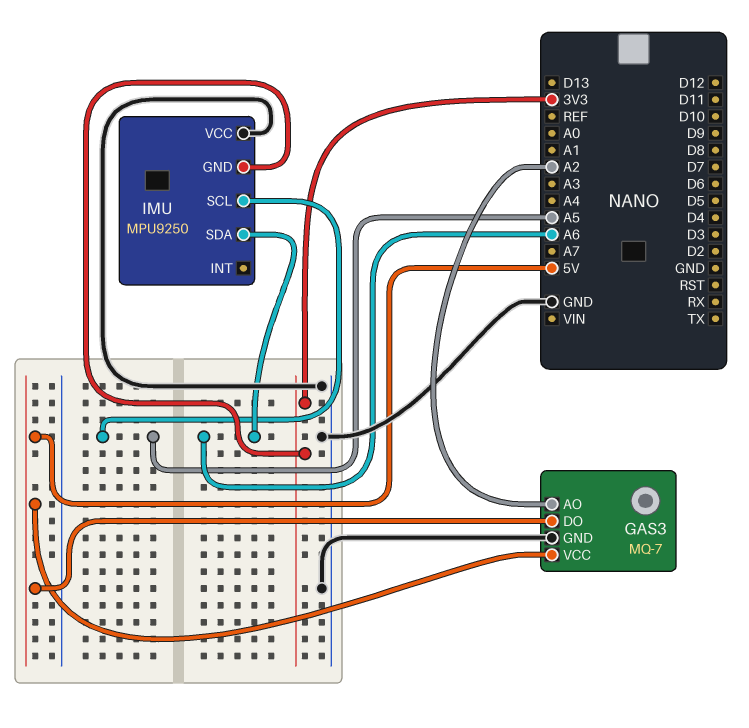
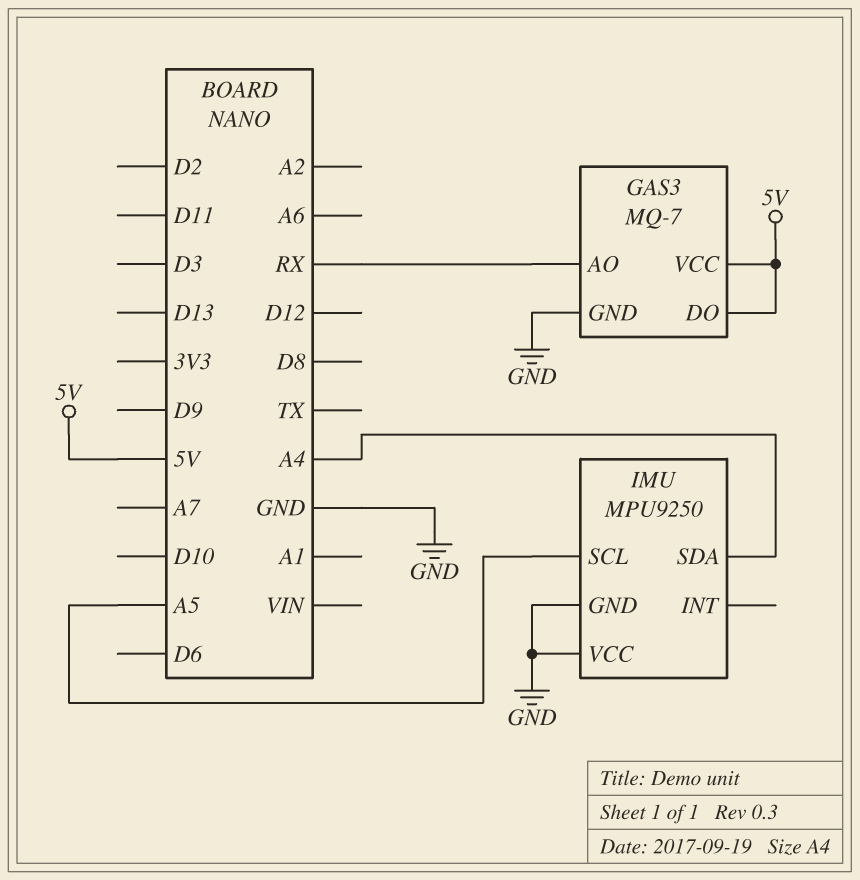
GAS3 pin AO: A2 -> RX
IMU pin GND: 3V3 -> GND
IMU pin SDA: A6 -> A4

